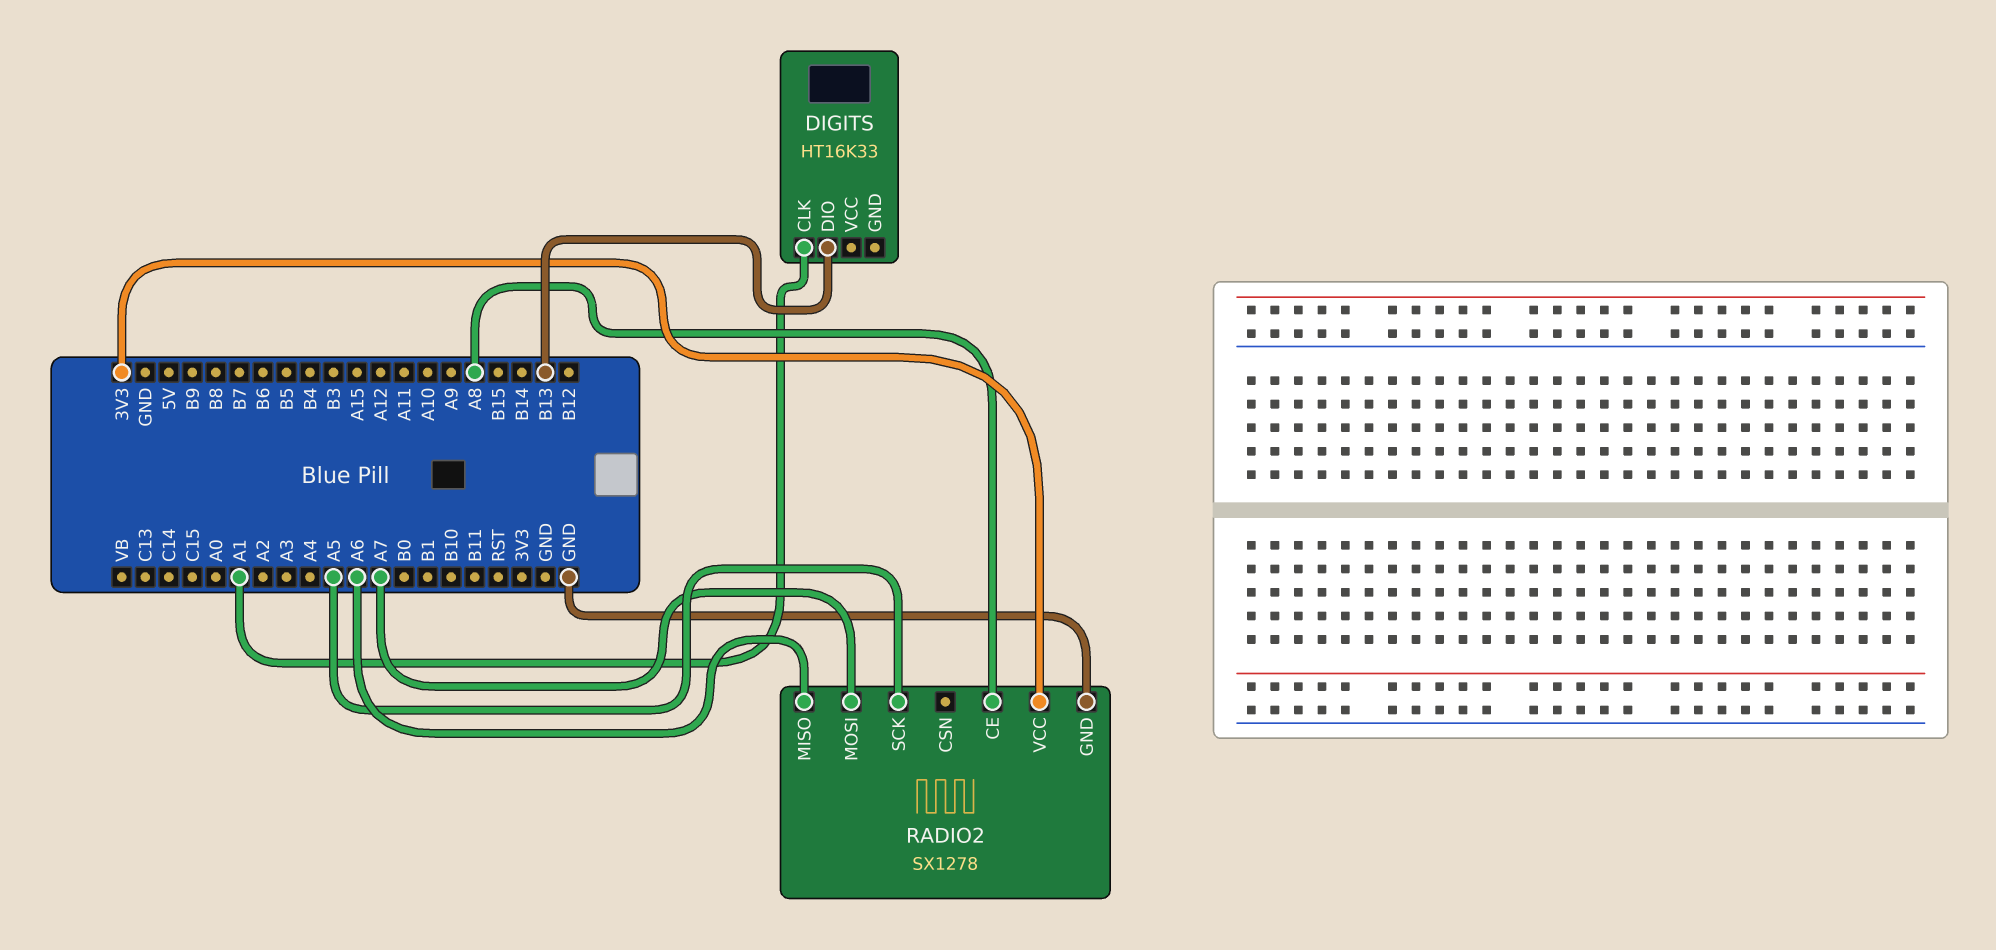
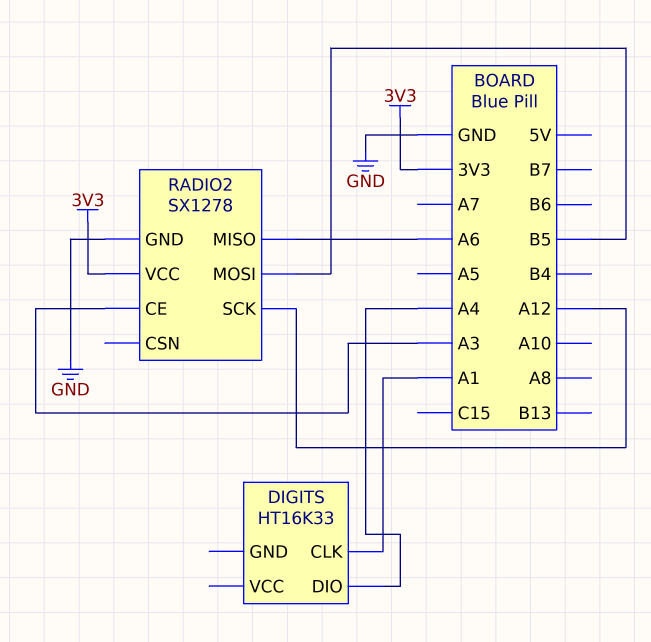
DIGITS pin DIO: B13 -> A4
RADIO2 pin CE: A8 -> A3
RADIO2 pin MOSI: A7 -> B5
RADIO2 pin SCK: A5 -> A12

